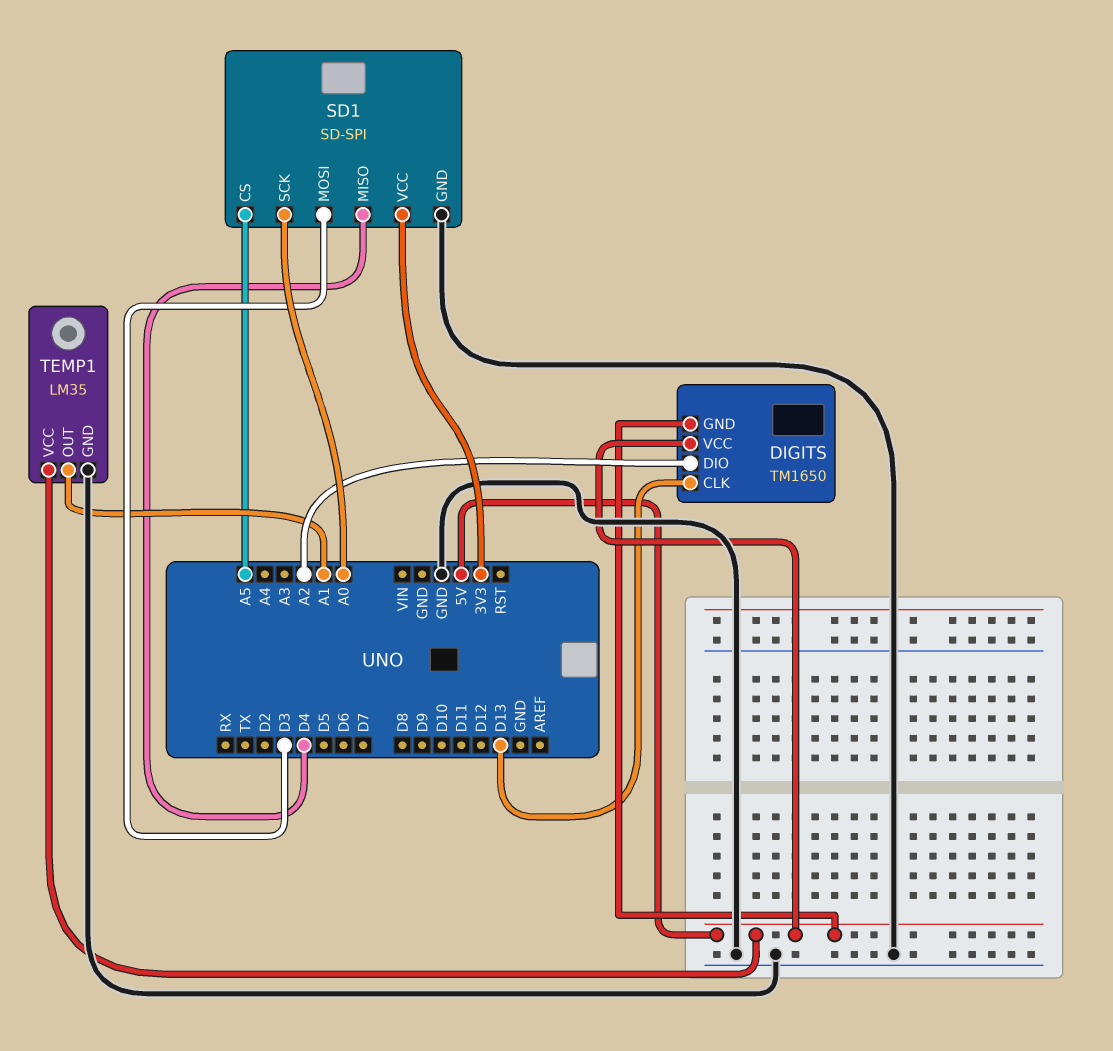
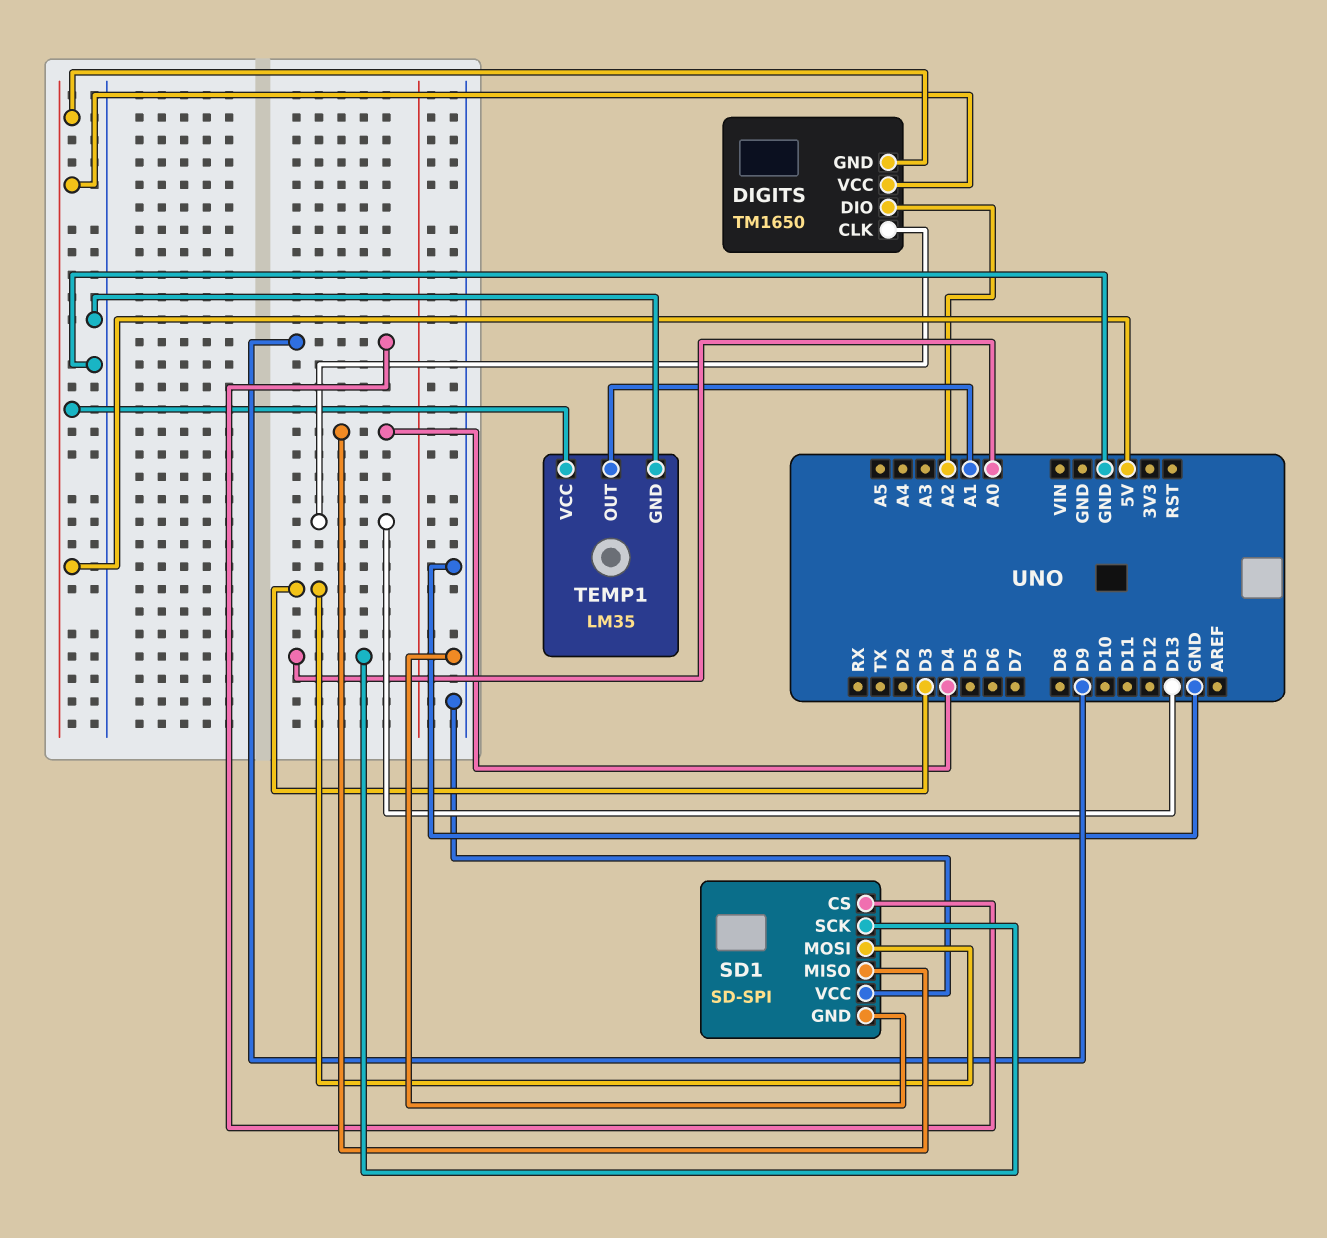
SD1 pin CS: A5 -> D9
SD1 pin VCC: 3V3 -> GND

